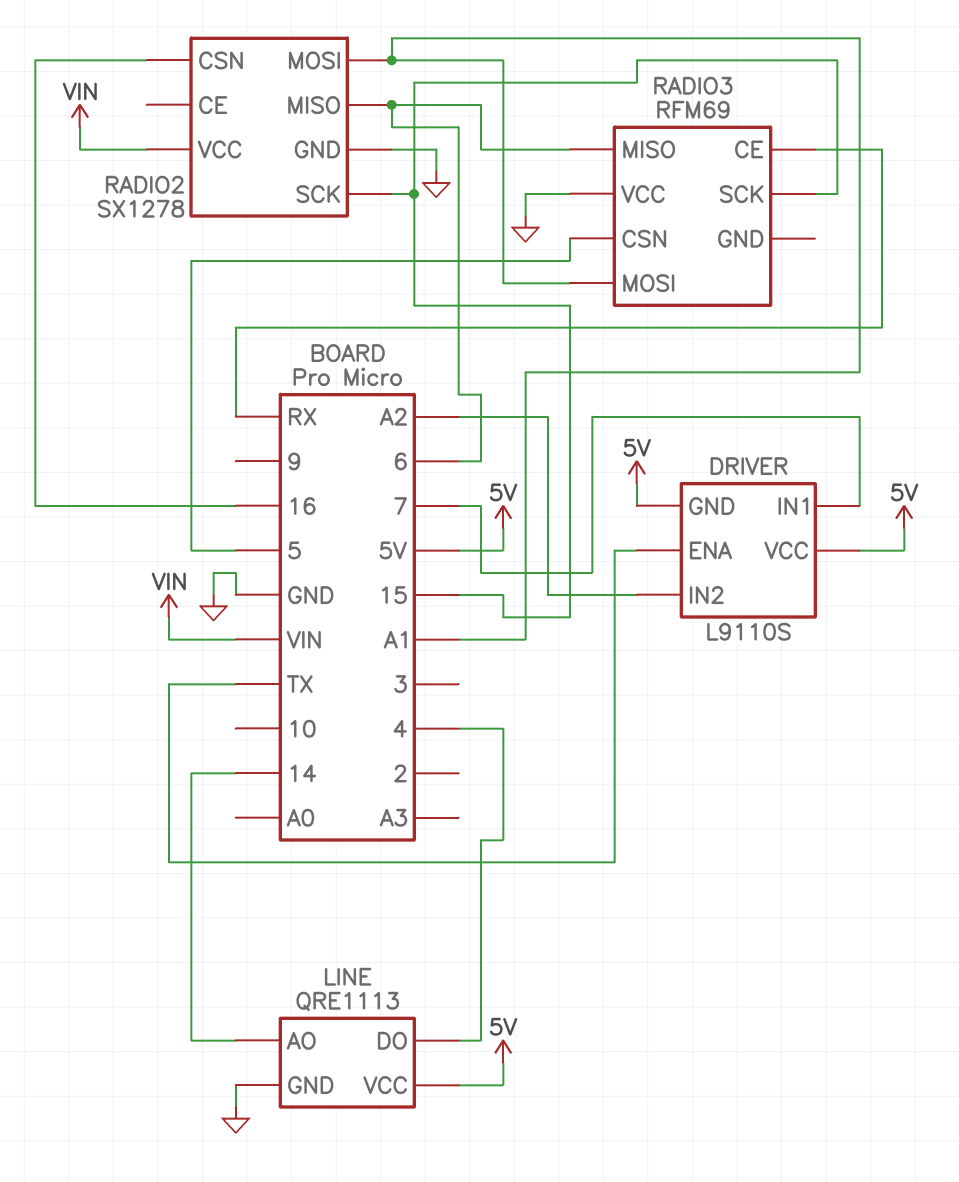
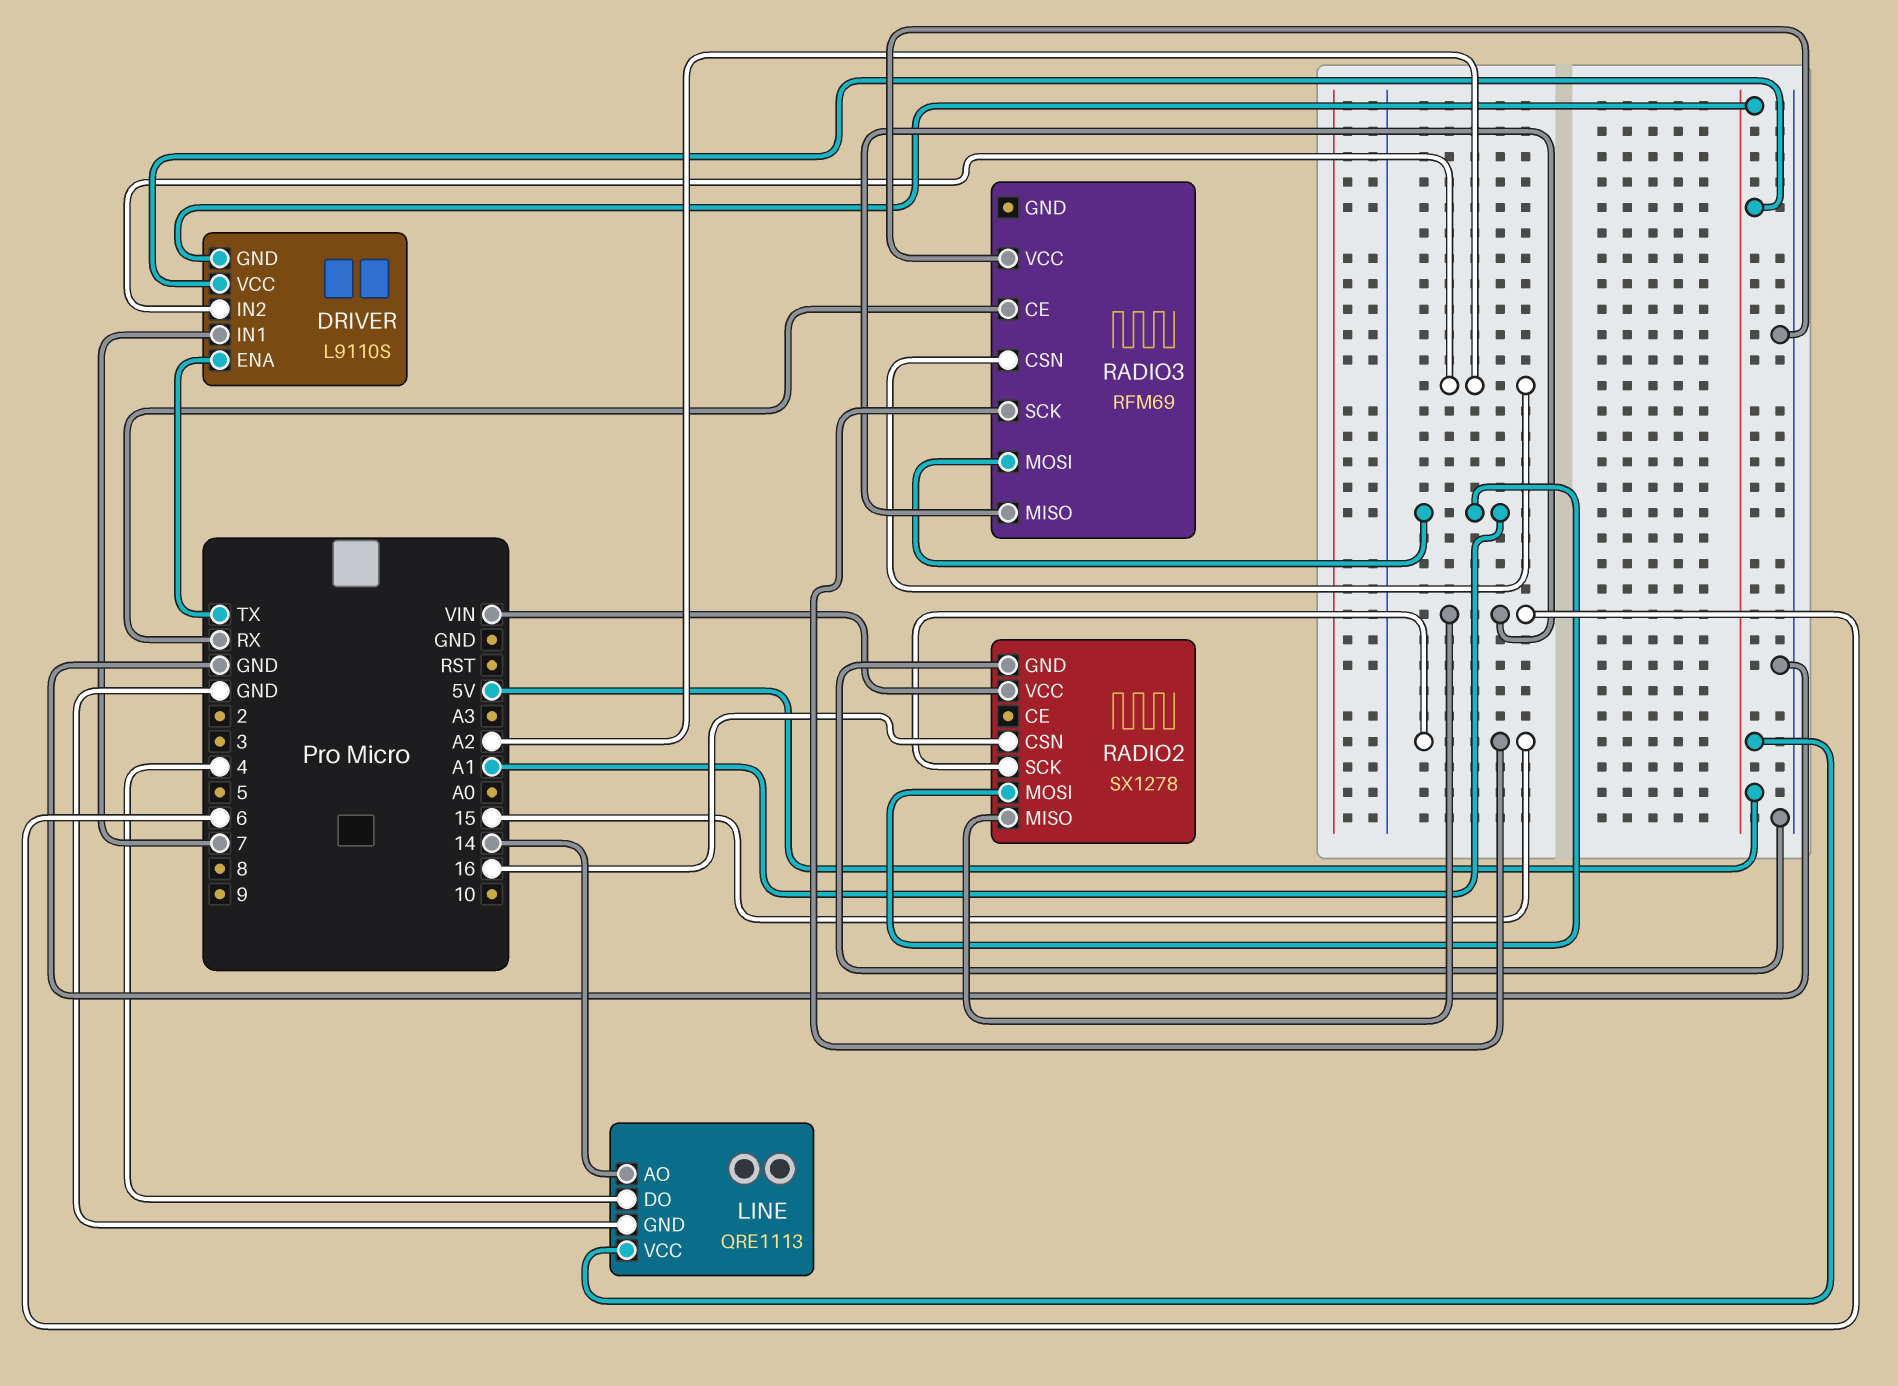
RADIO3 pin CSN: 5 -> A2

